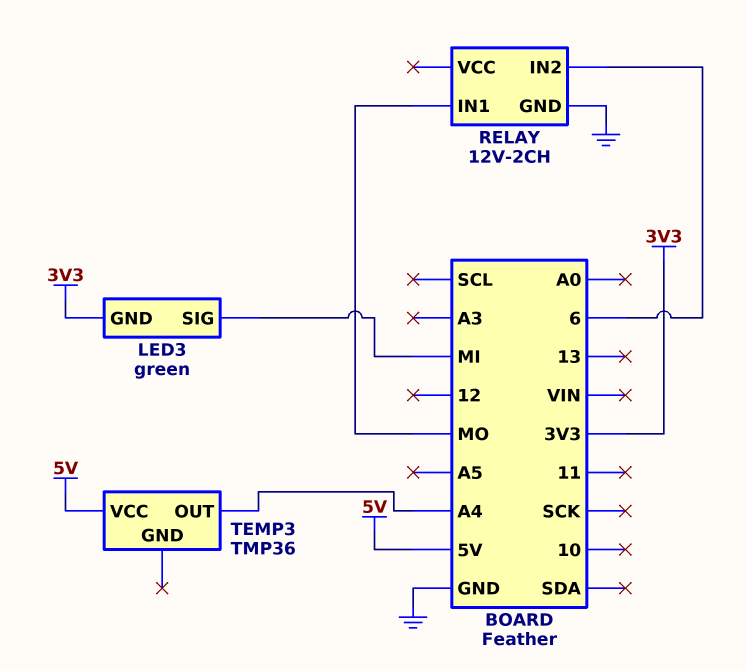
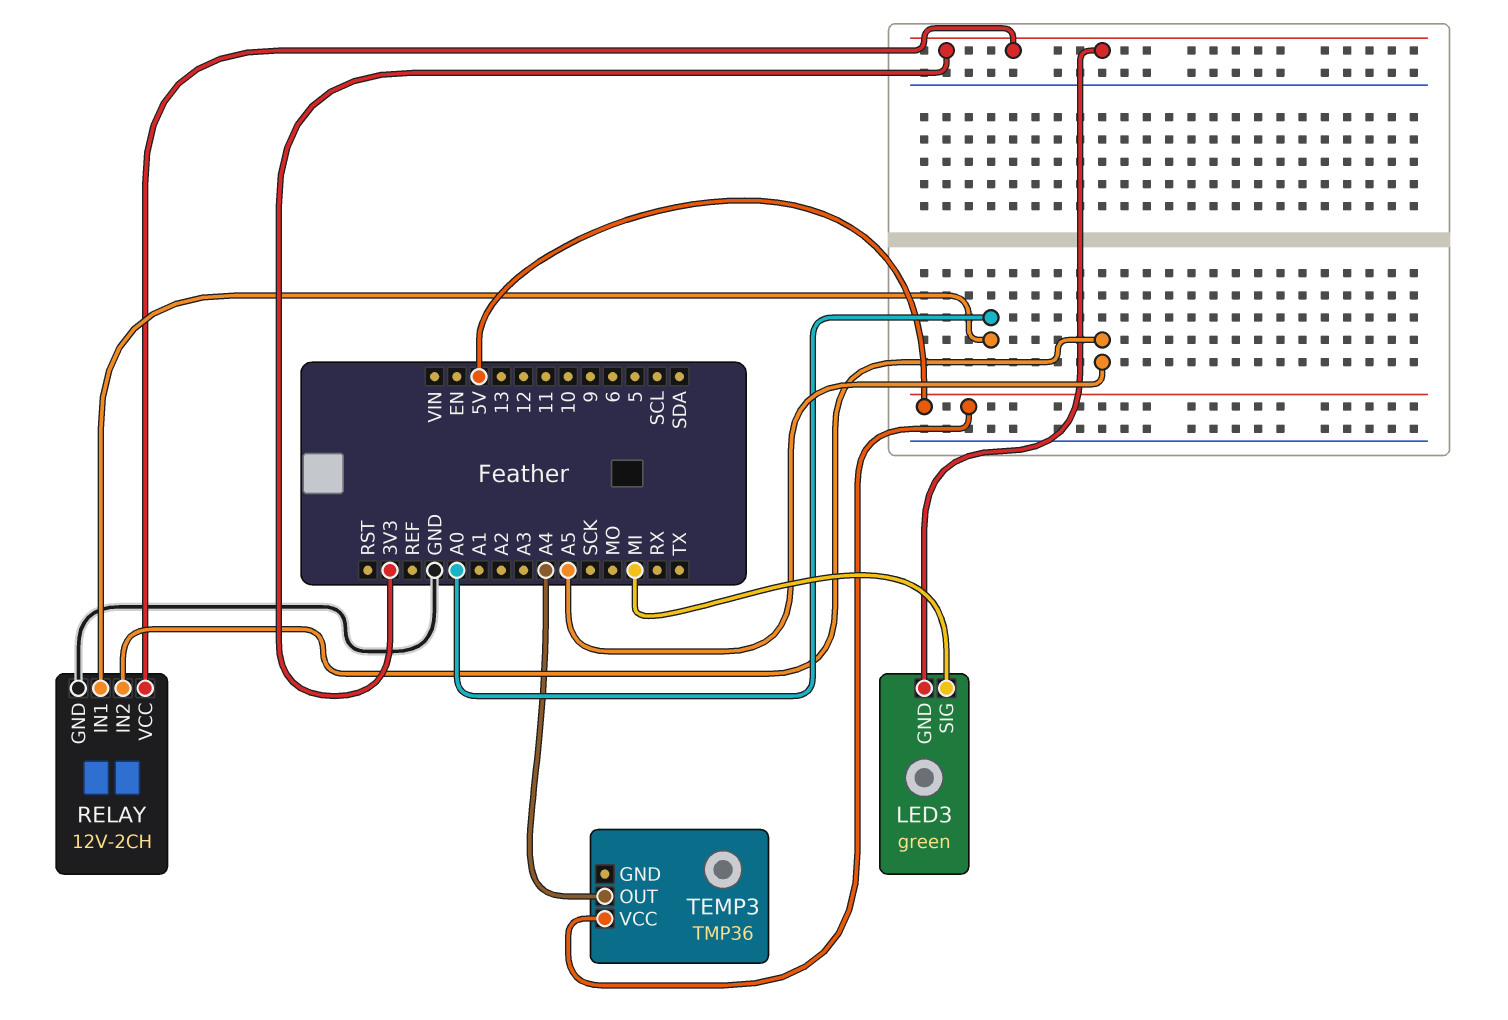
RELAY pin IN1: MO -> A0
RELAY pin IN2: 6 -> A5
RELAY pin VCC: none -> 3V3

